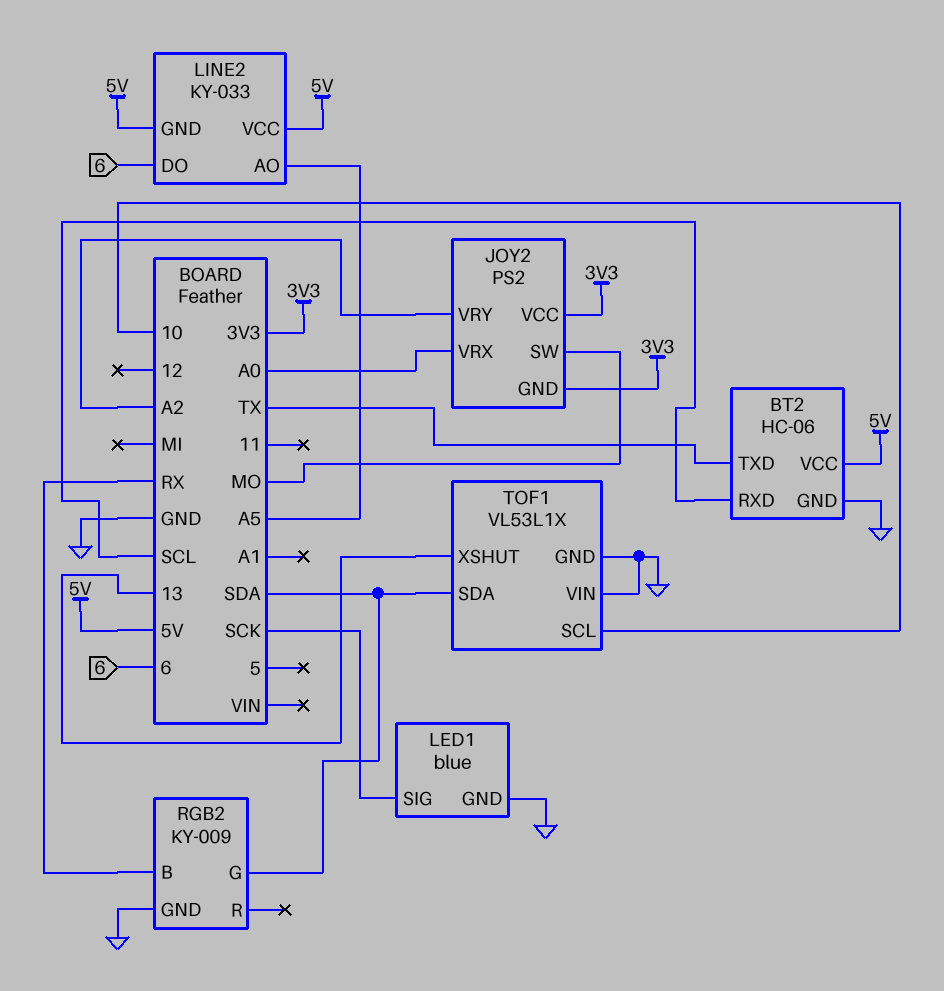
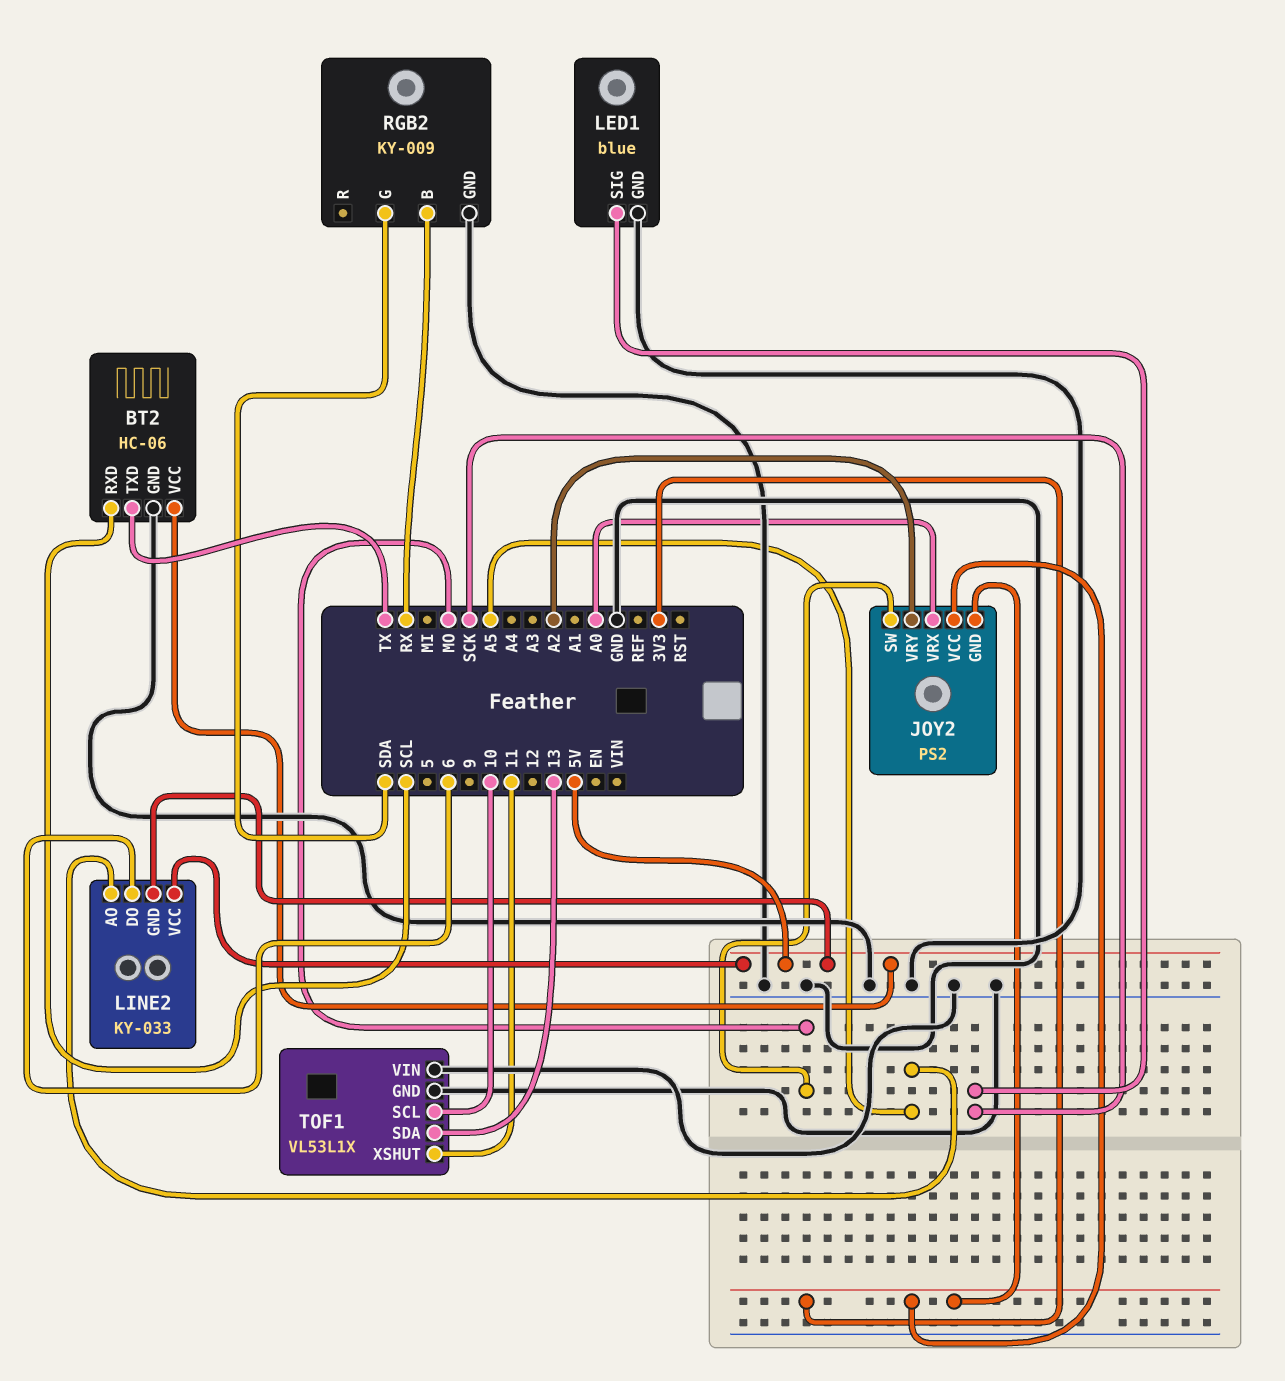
TOF1 pin SDA: SDA -> 13
TOF1 pin XSHUT: 13 -> 11

